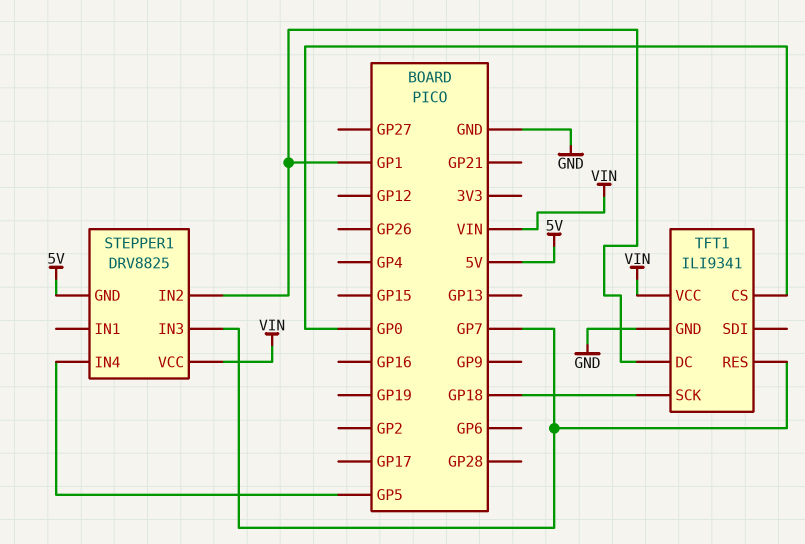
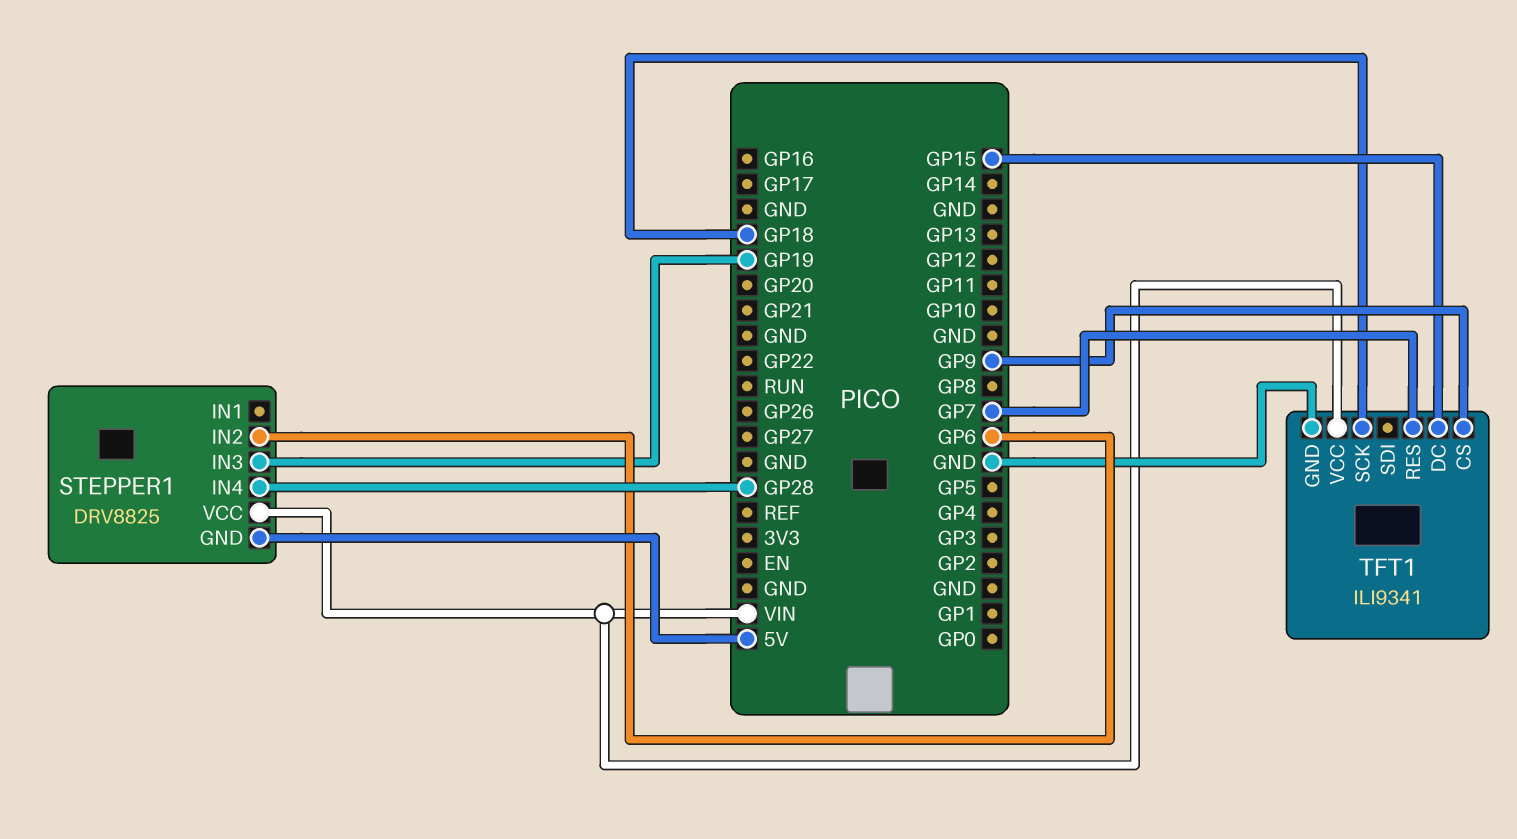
STEPPER1 pin IN2: GP1 -> GP6
STEPPER1 pin IN3: GP7 -> GP19
STEPPER1 pin IN4: GP5 -> GP28
TFT1 pin CS: GP0 -> GP9
TFT1 pin DC: GP1 -> GP15

